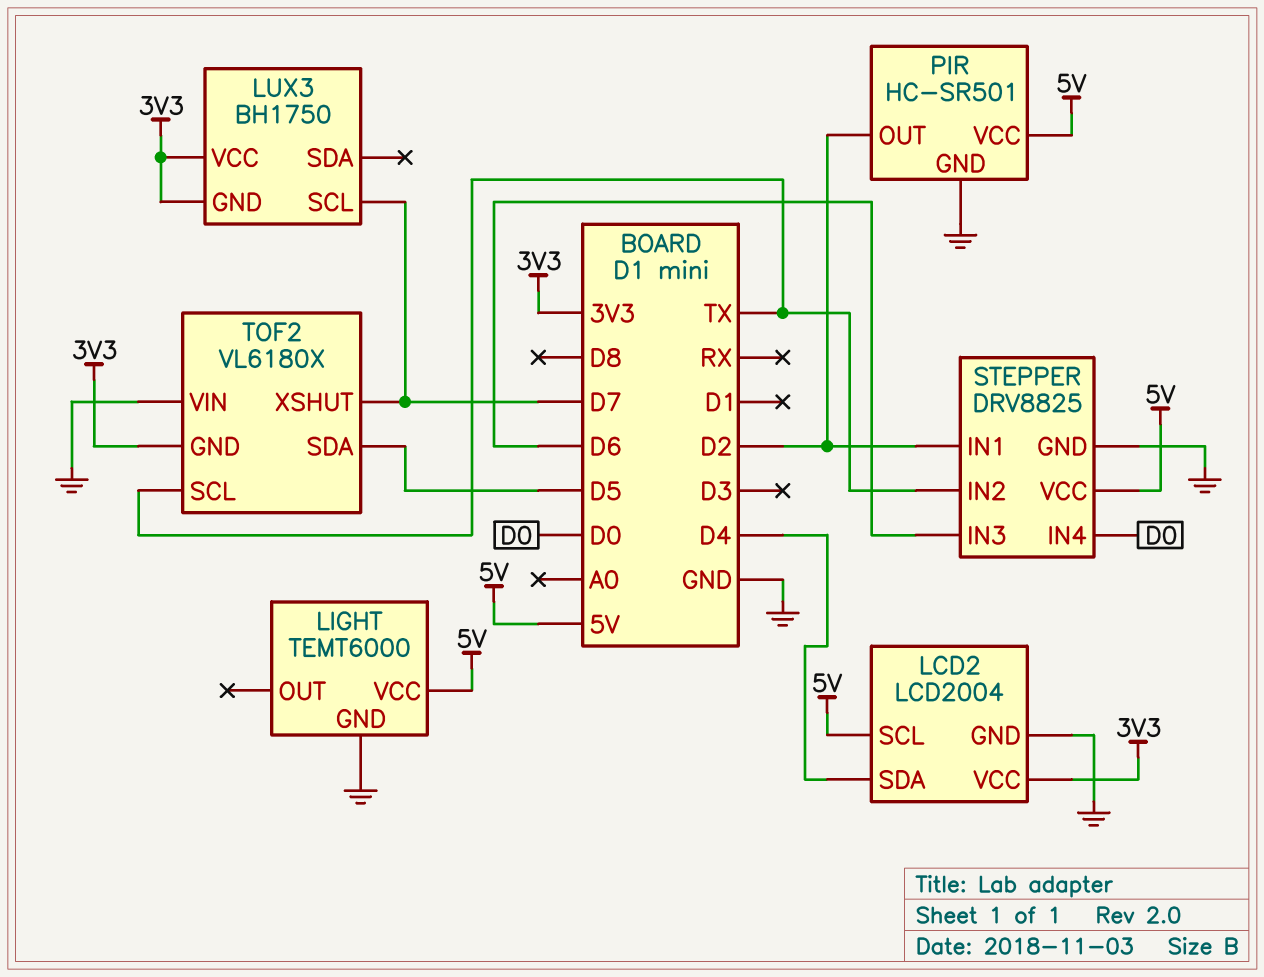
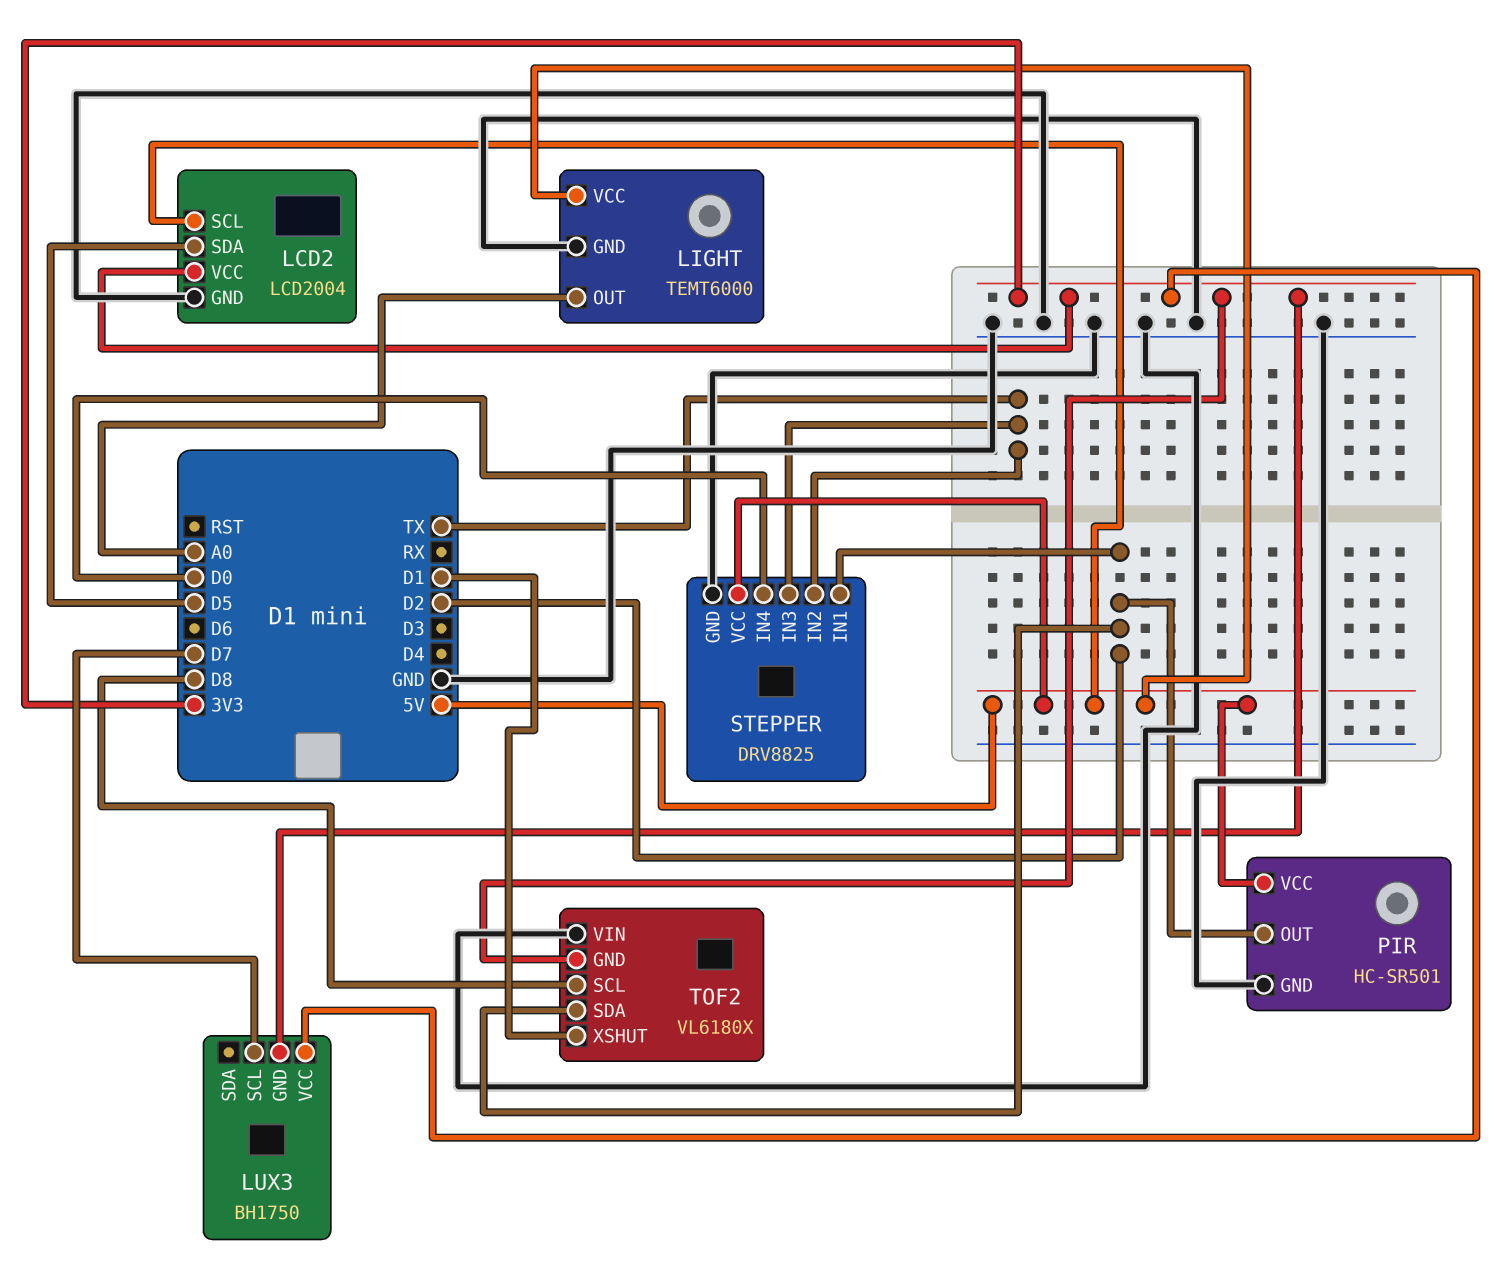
LCD2 pin SDA: D4 -> D5
LIGHT pin OUT: none -> A0
STEPPER pin IN3: D6 -> TX
TOF2 pin SCL: TX -> D8
TOF2 pin SDA: D5 -> D2
TOF2 pin XSHUT: D7 -> D1

